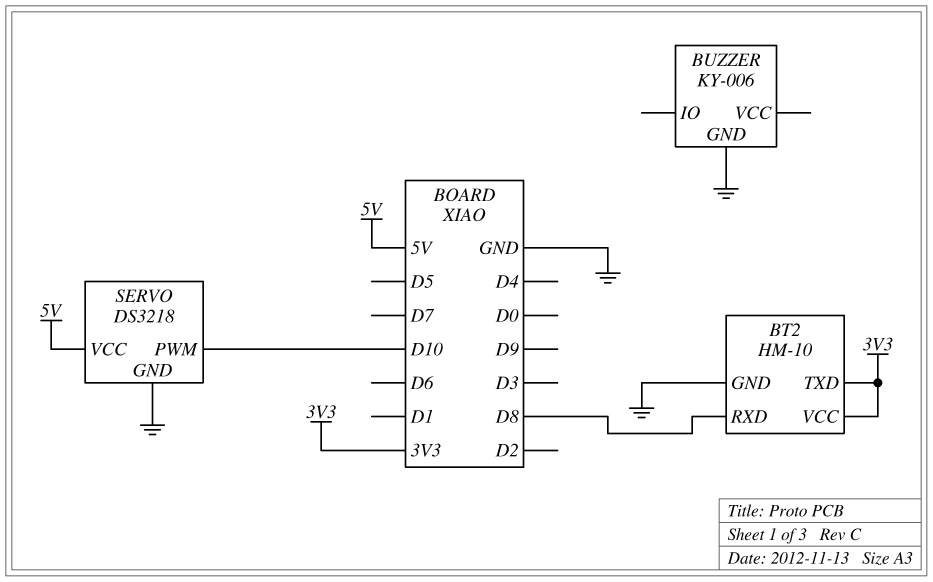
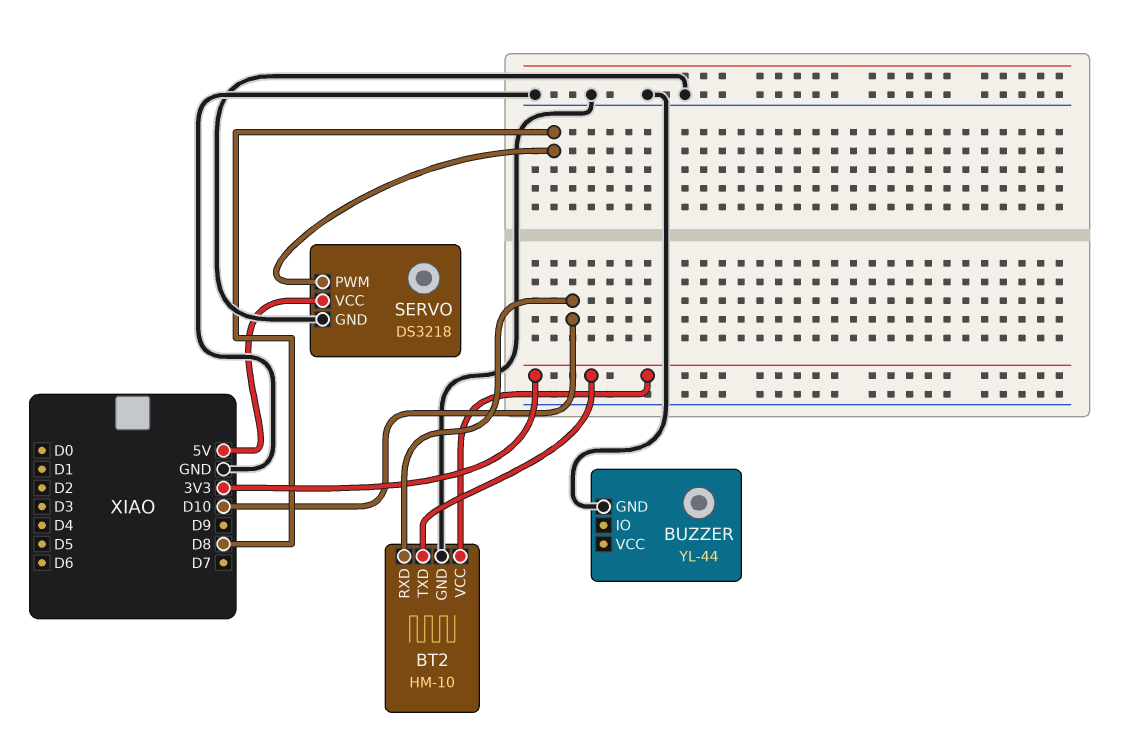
BT2 pin RXD: D8 -> D10
BUZZER: KY-006 -> YL-44
SERVO pin PWM: D10 -> D8

